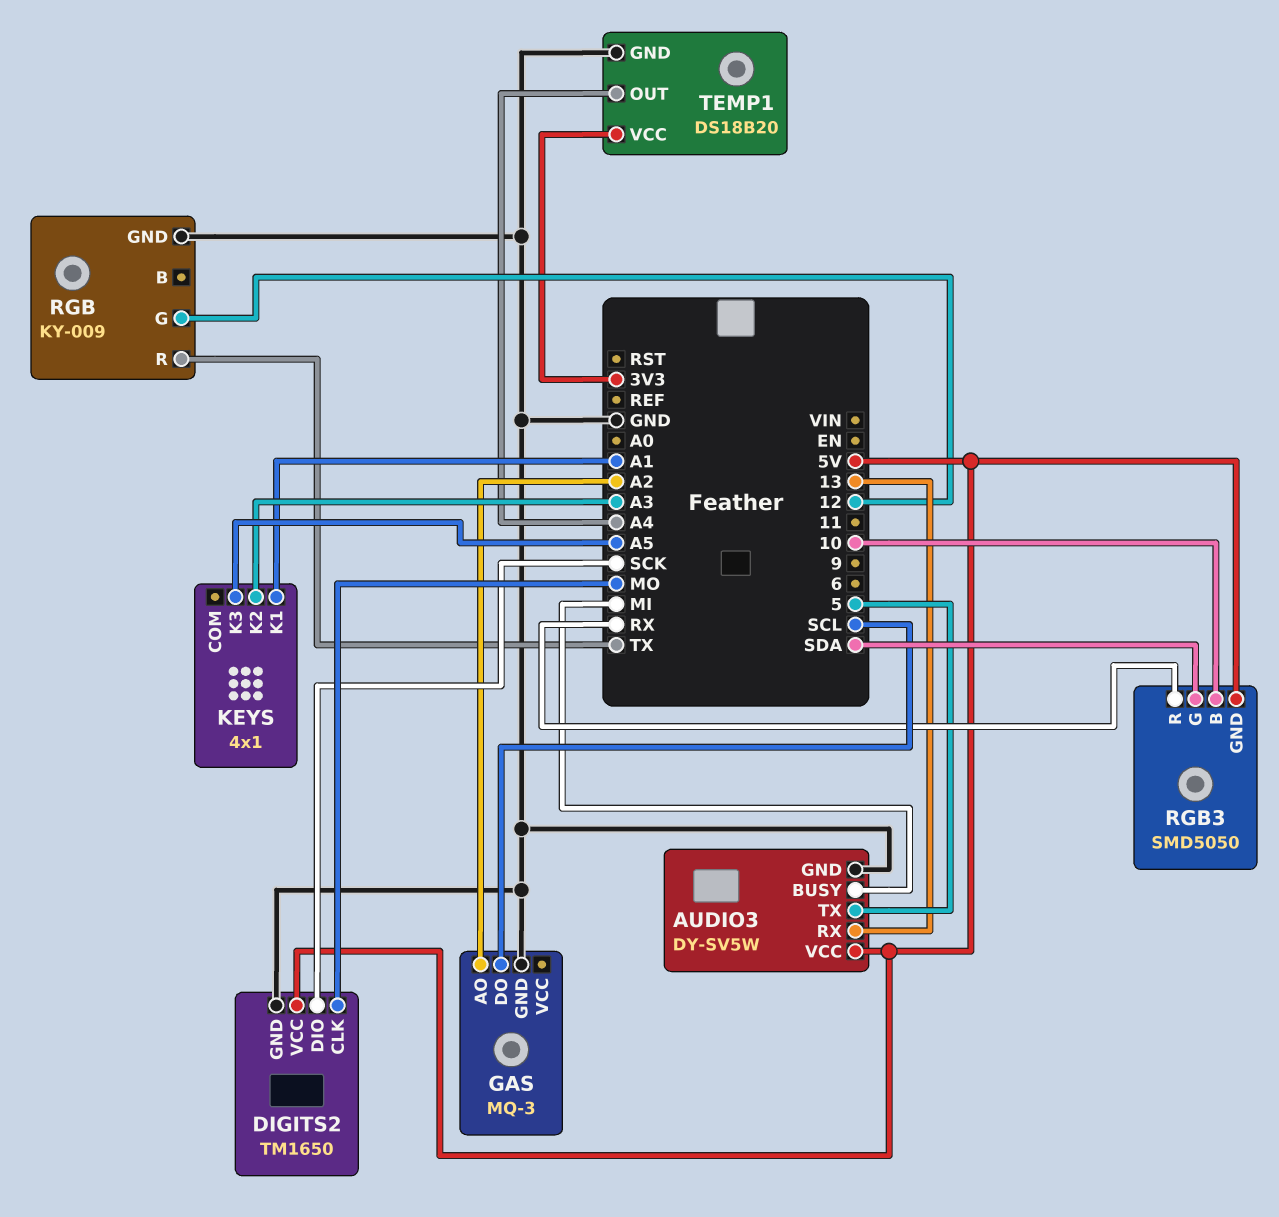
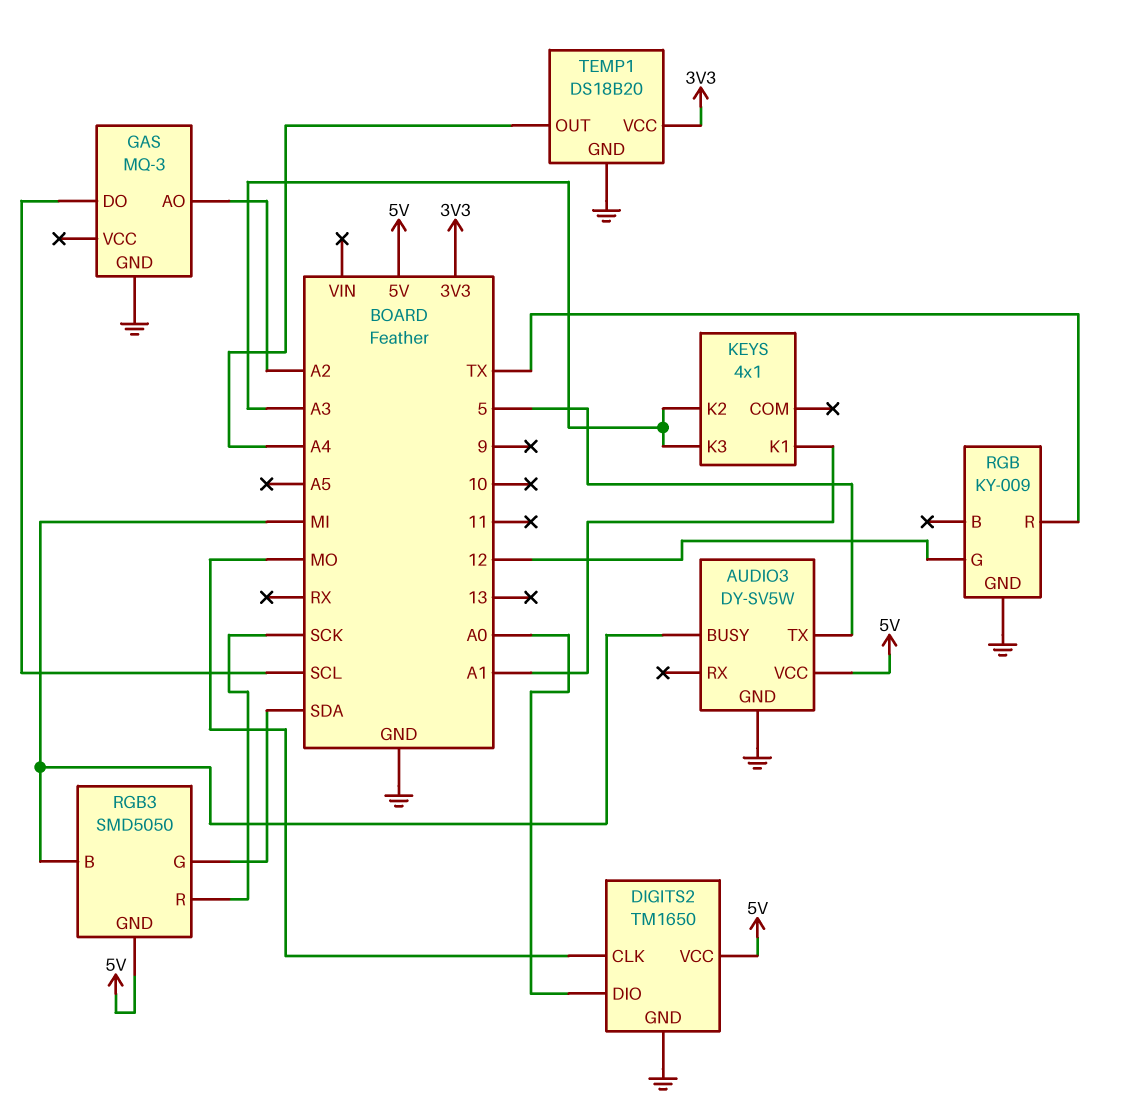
AUDIO3 pin RX: 13 -> none
DIGITS2 pin DIO: SCK -> A0
KEYS pin K3: A5 -> A3
RGB3 pin B: 10 -> MI
RGB3 pin R: RX -> SCK

